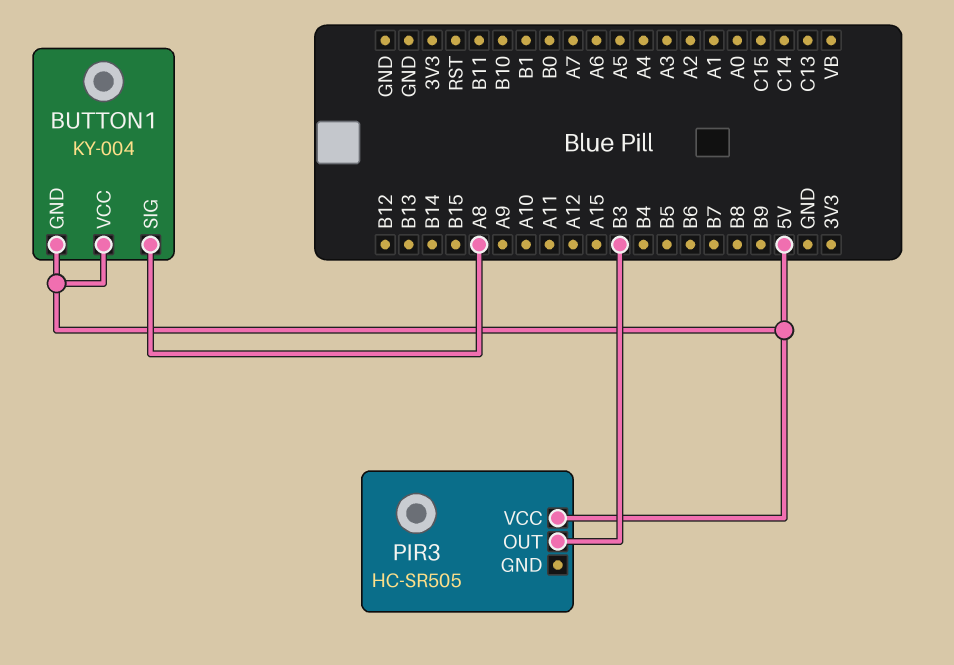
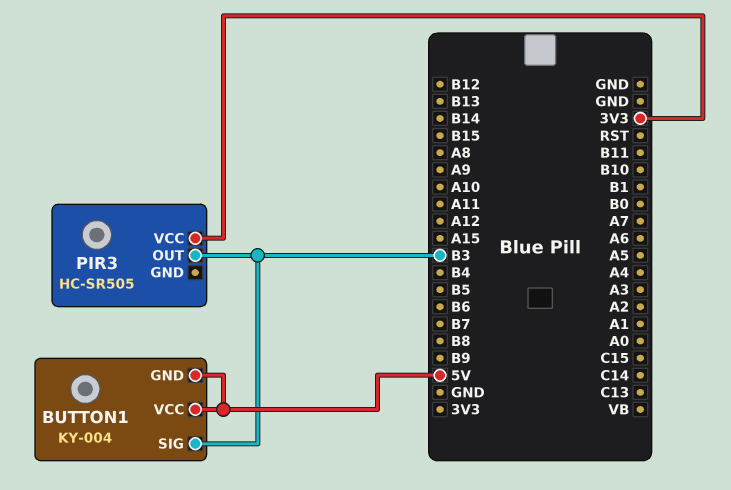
BUTTON1 pin SIG: A8 -> B3
PIR3 pin VCC: 5V -> 3V3

